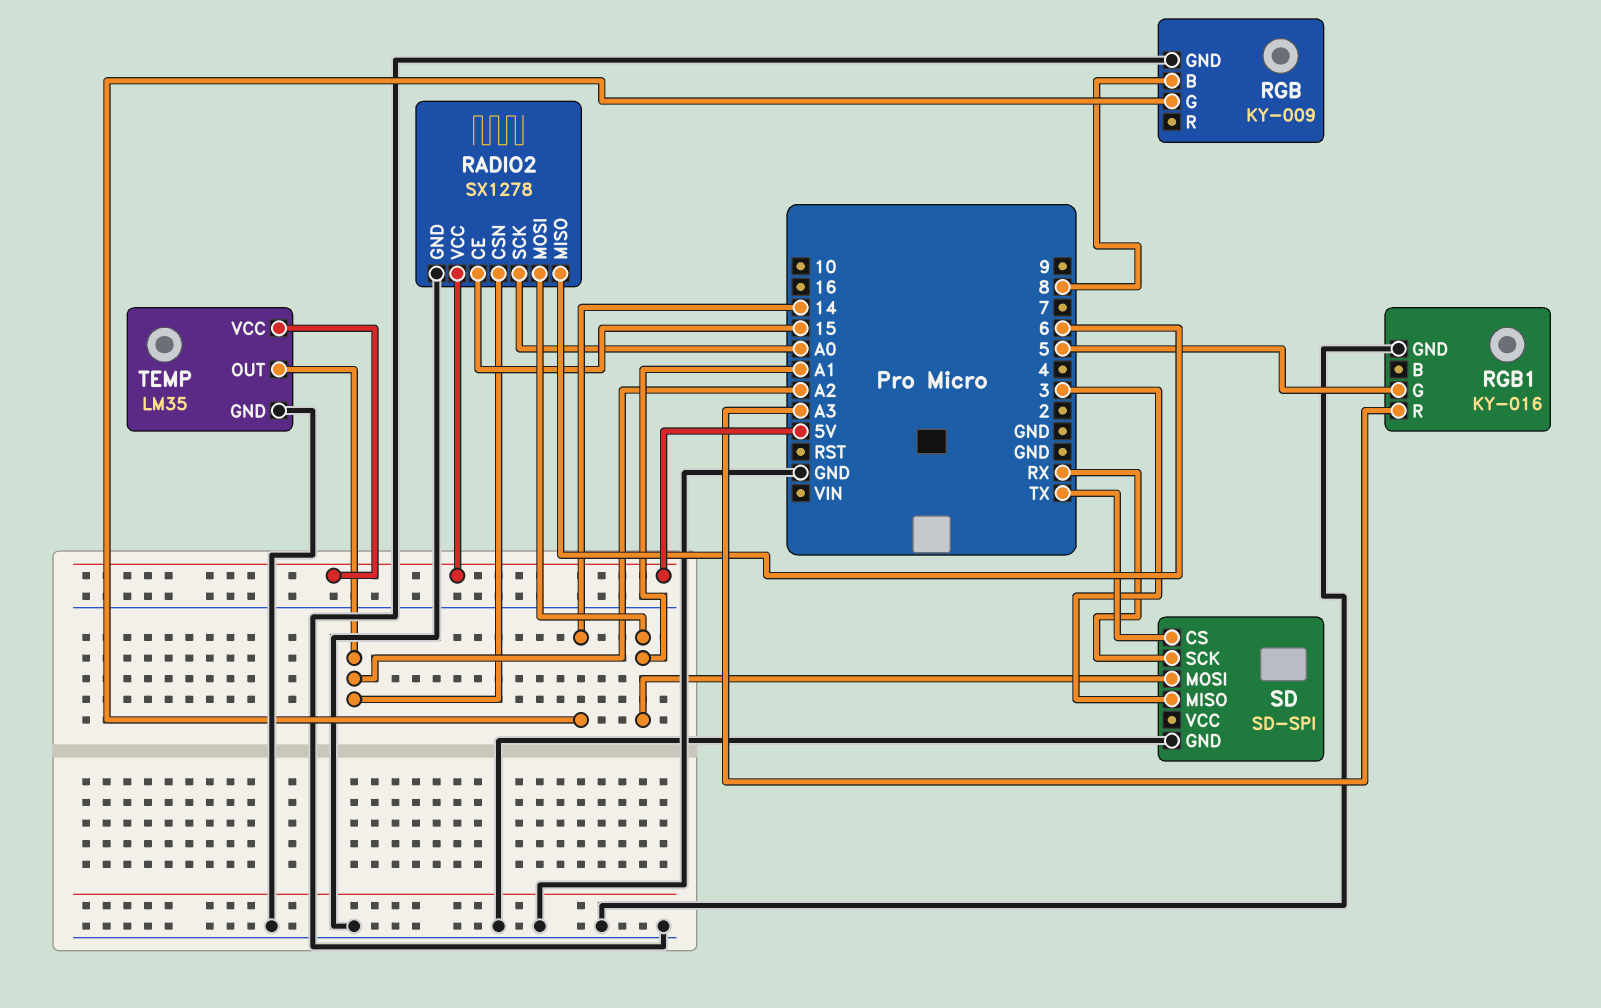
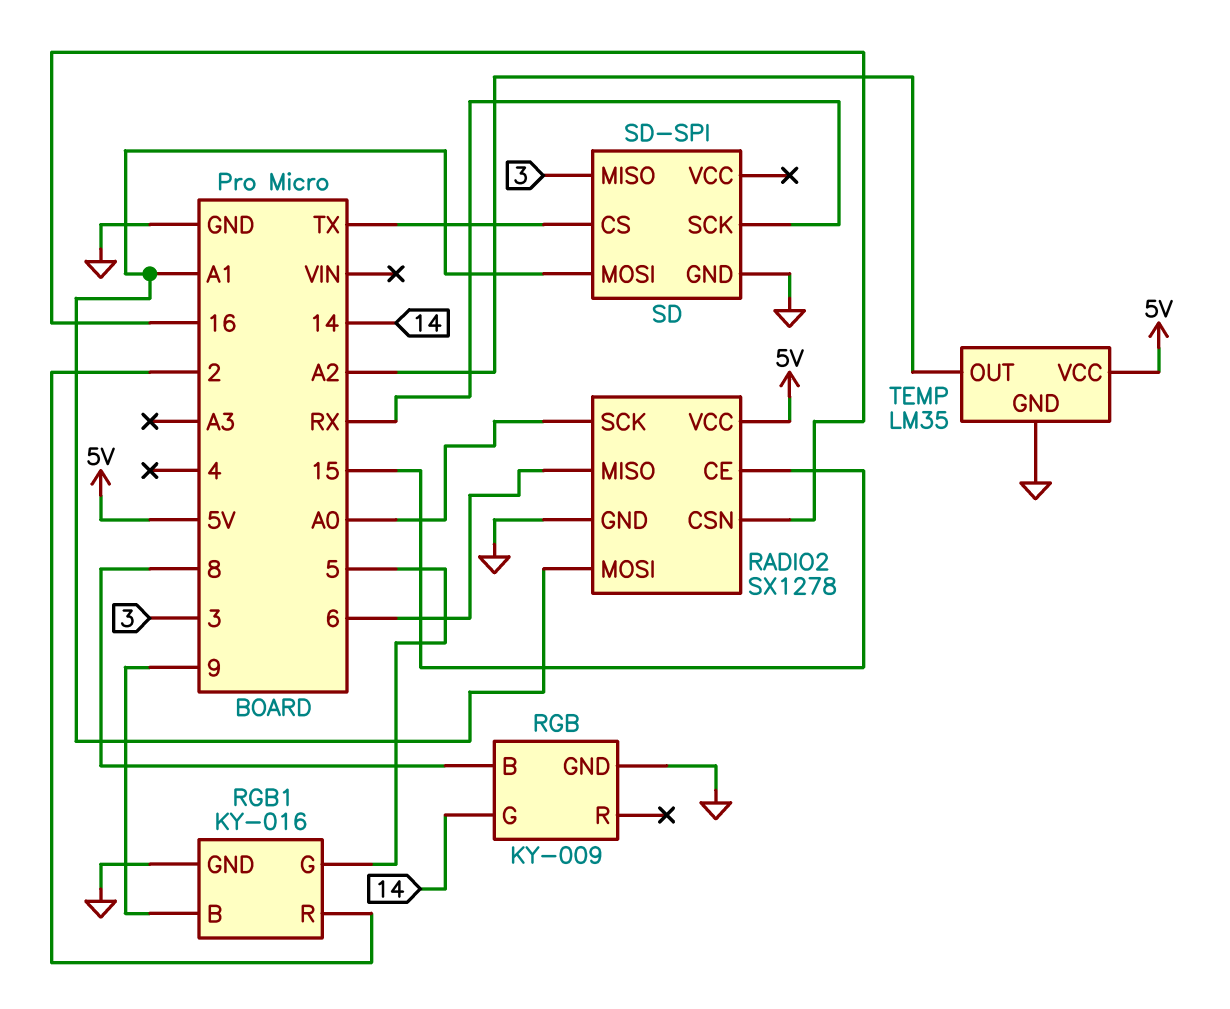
RADIO2 pin CSN: A2 -> 16
RGB1 pin B: none -> 9
RGB1 pin R: A3 -> 2

